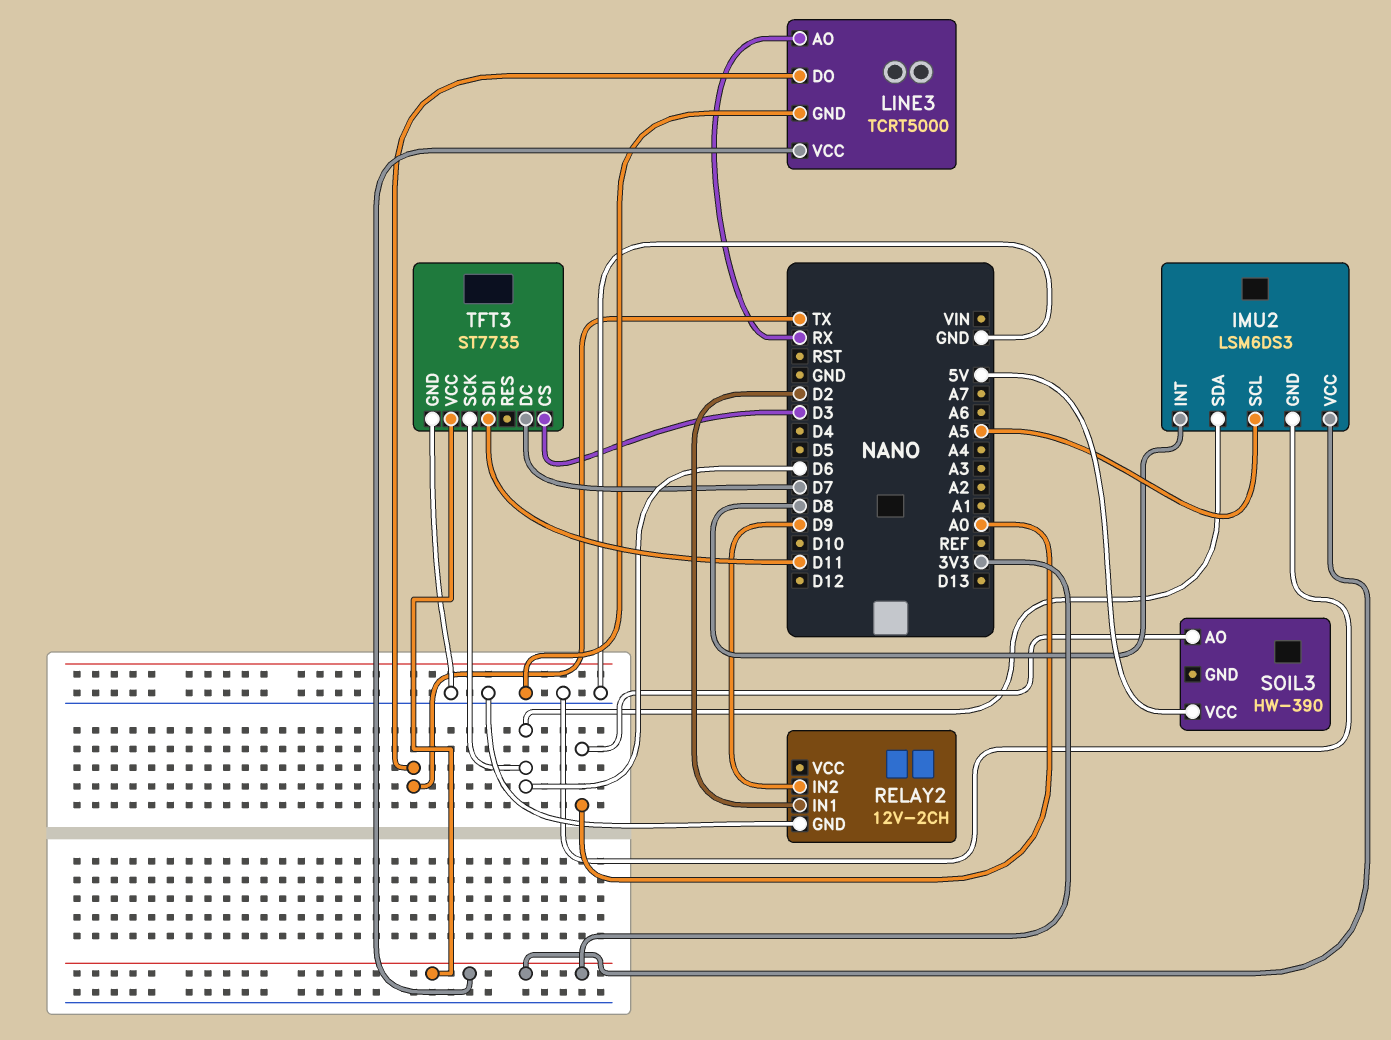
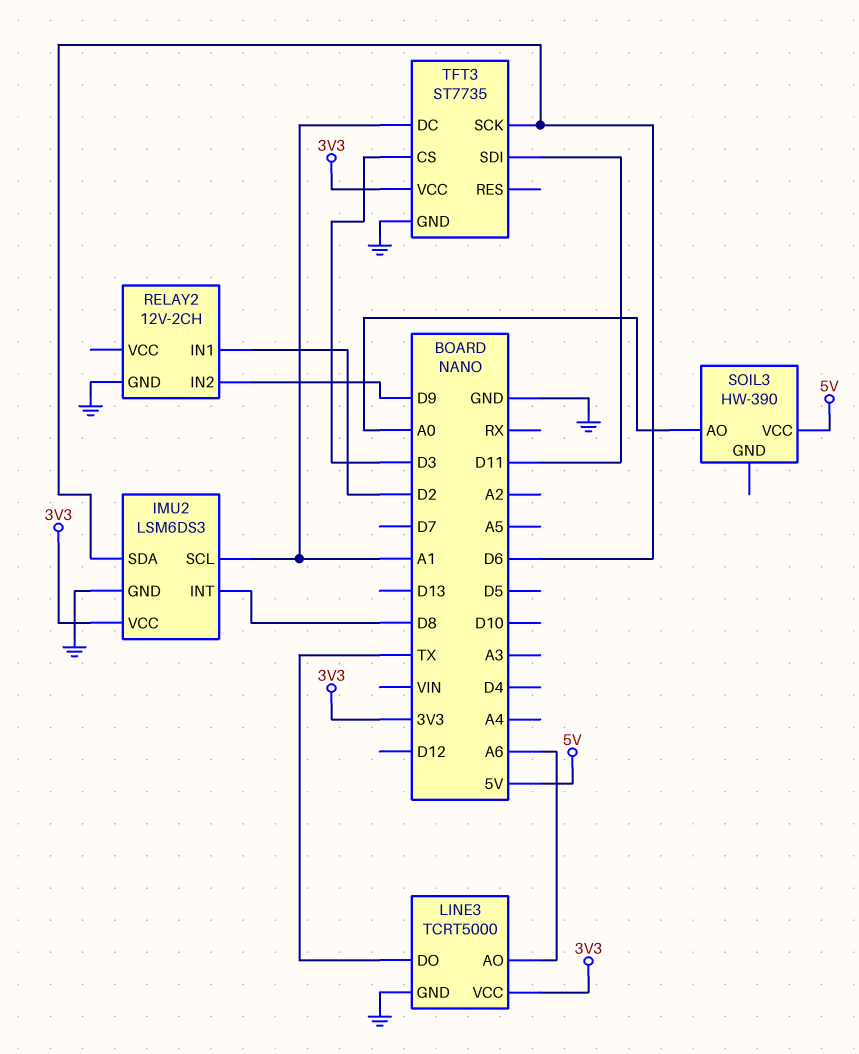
IMU2 pin SCL: A5 -> A1
LINE3 pin AO: RX -> A6
TFT3 pin DC: D7 -> A1

